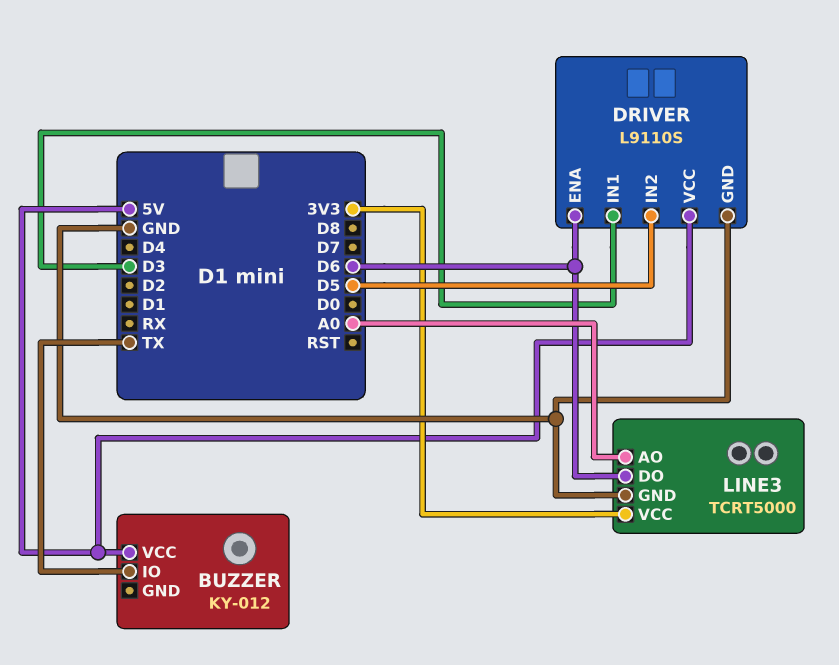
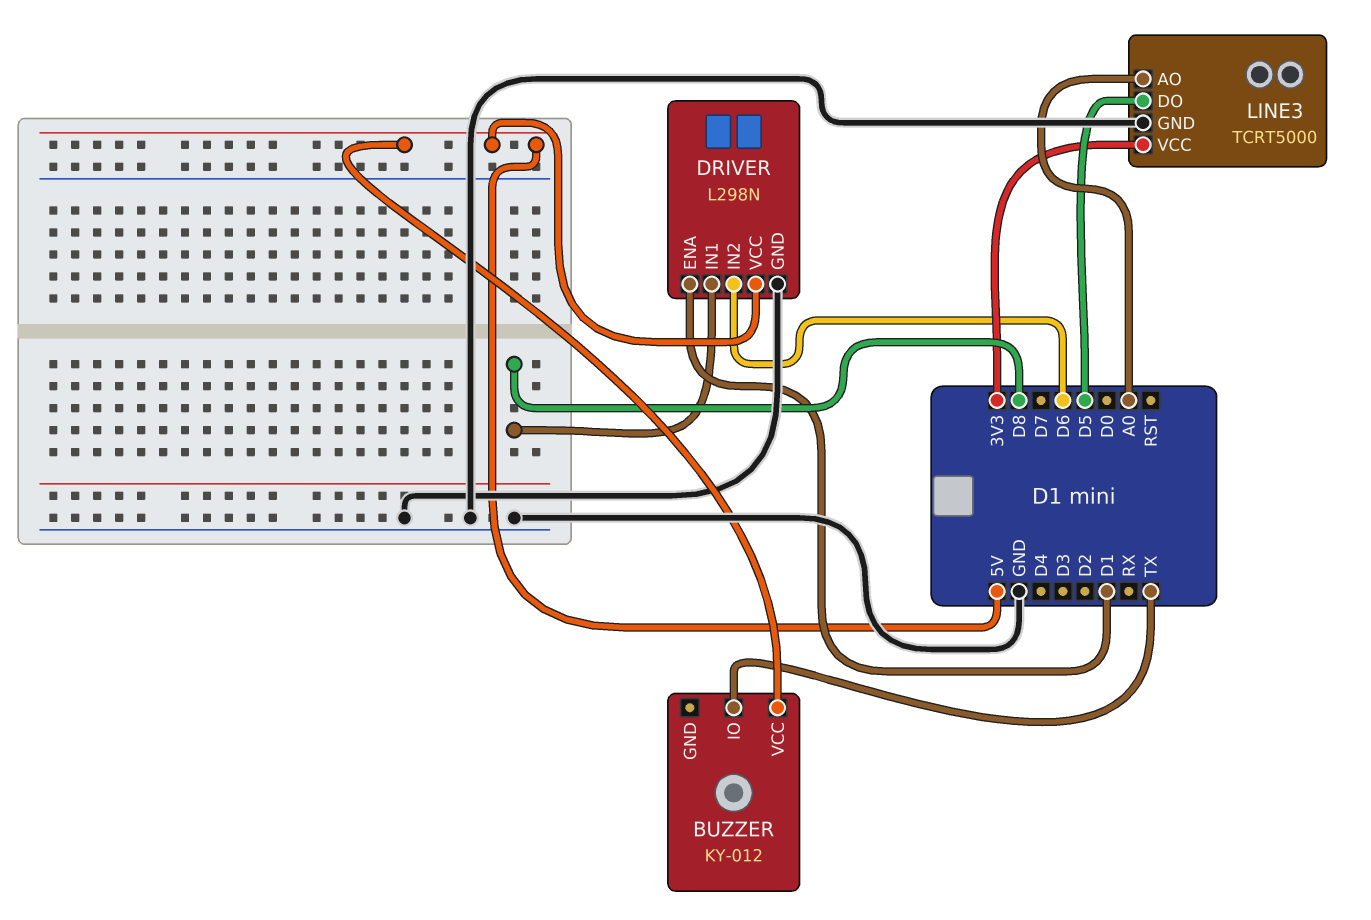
DRIVER: L9110S -> L298N
DRIVER pin ENA: D6 -> D1
DRIVER pin IN1: D3 -> D8
DRIVER pin IN2: D5 -> D6
LINE3 pin DO: D6 -> D5

